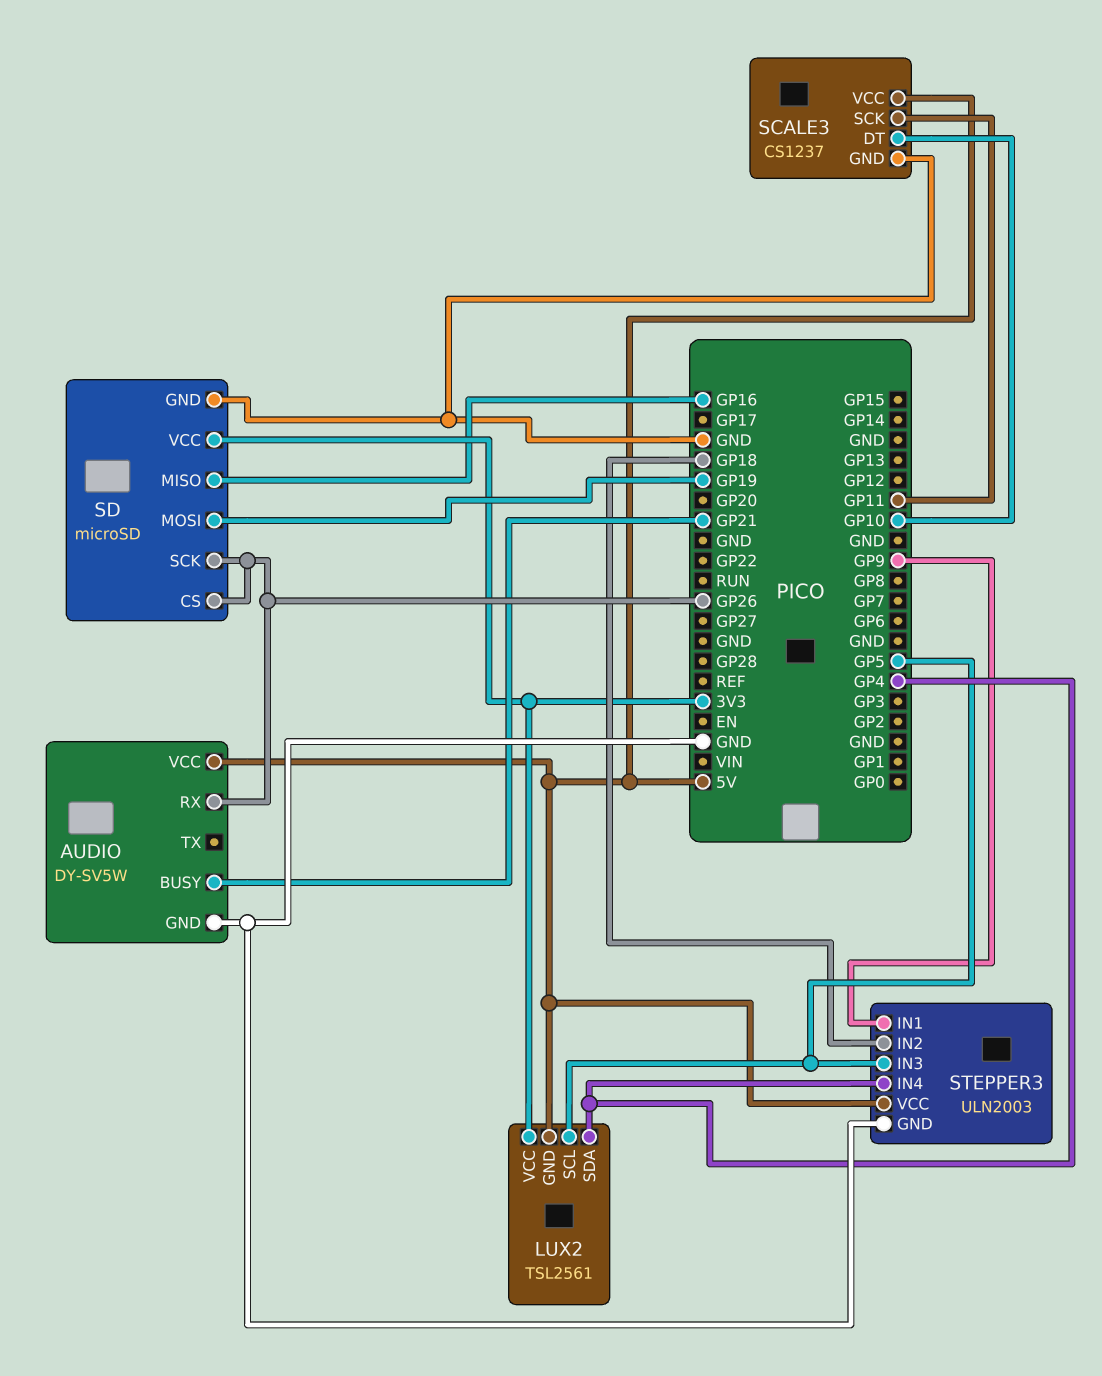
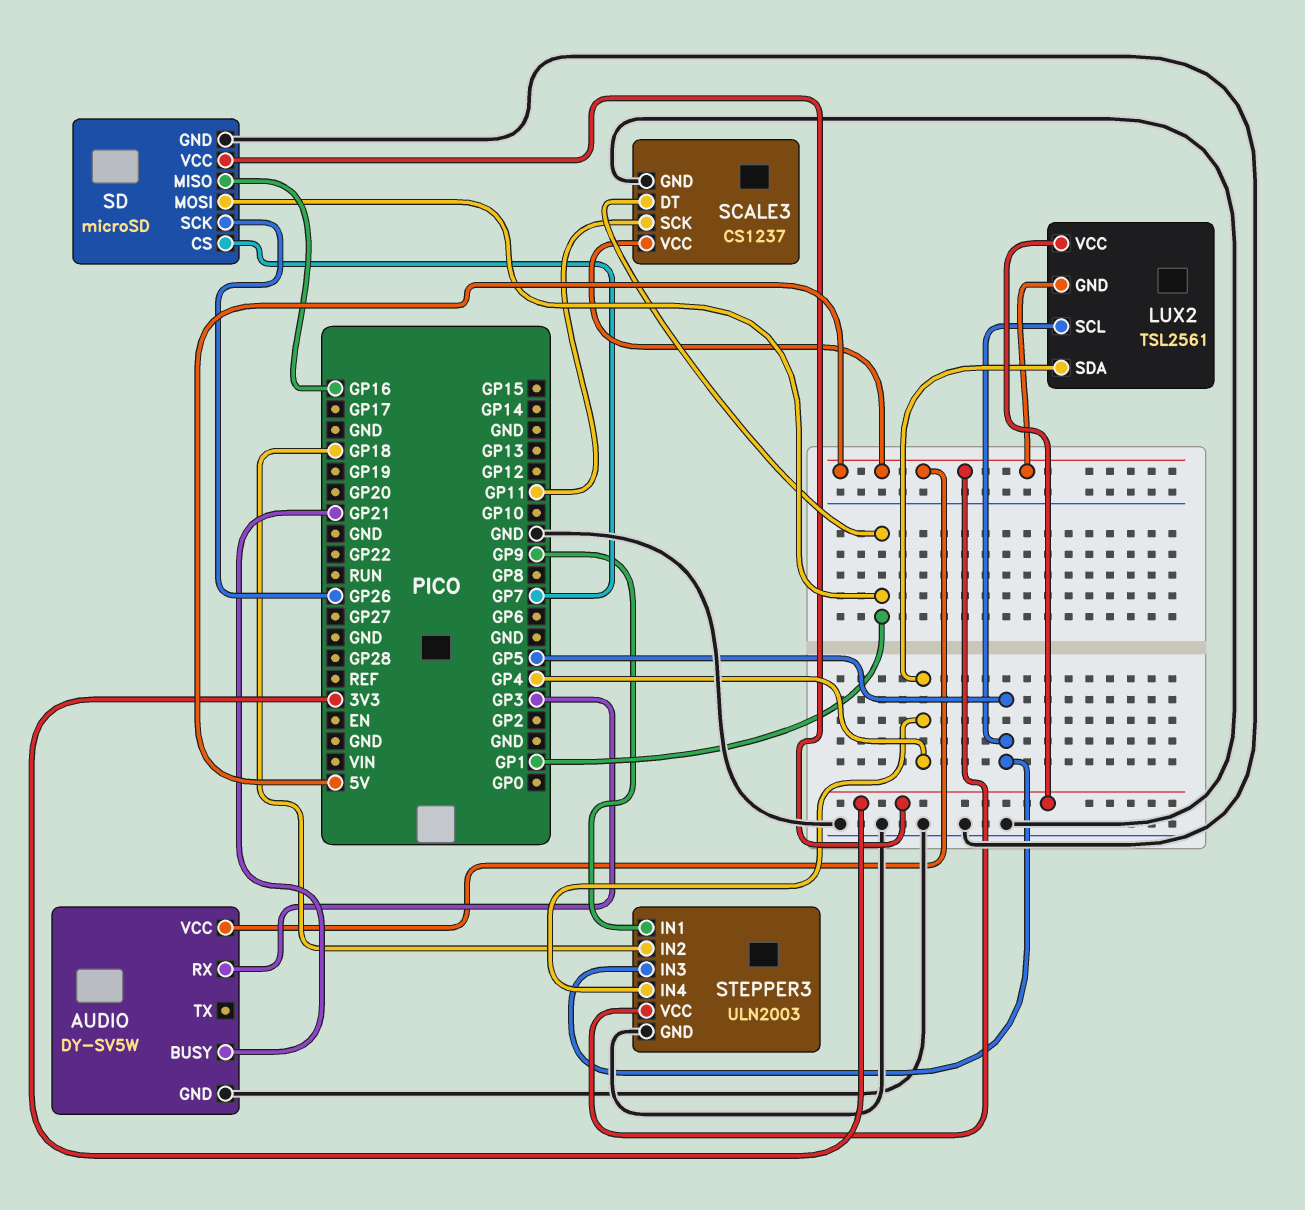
AUDIO pin RX: GP26 -> GP3
SCALE3 pin DT: GP10 -> GP1
SD pin CS: GP26 -> GP7
SD pin MOSI: GP19 -> GP1

